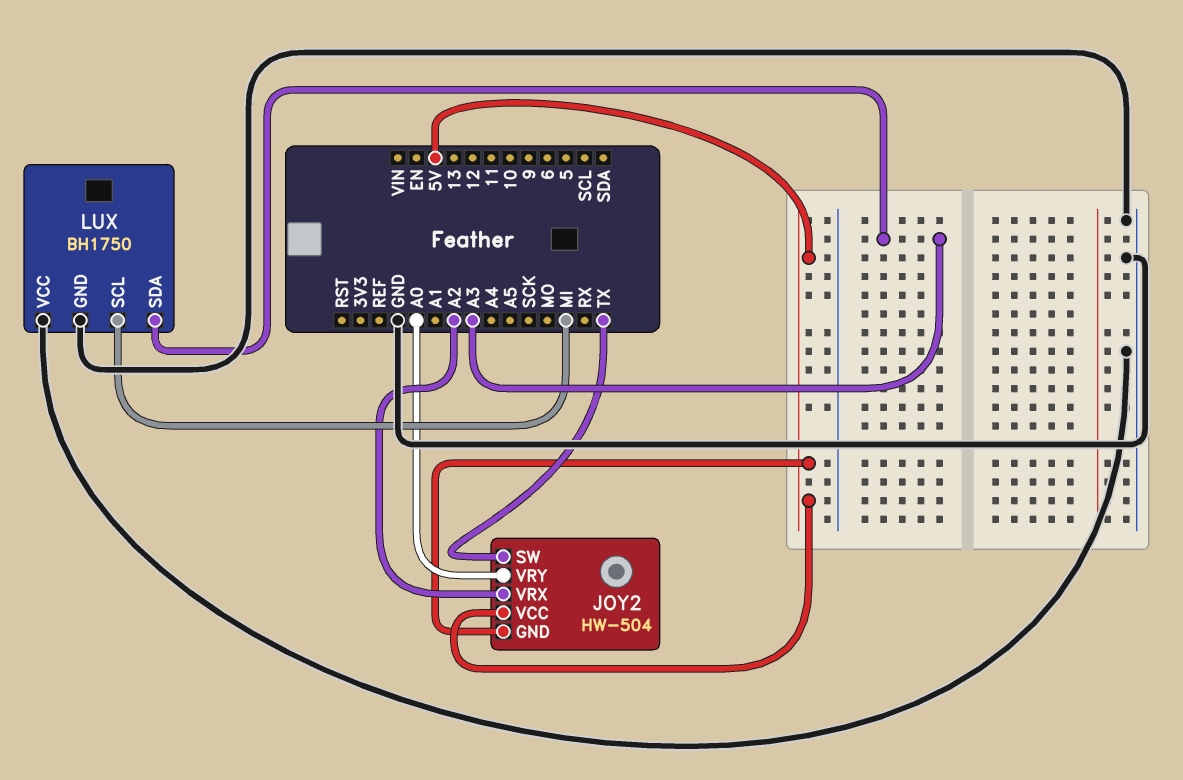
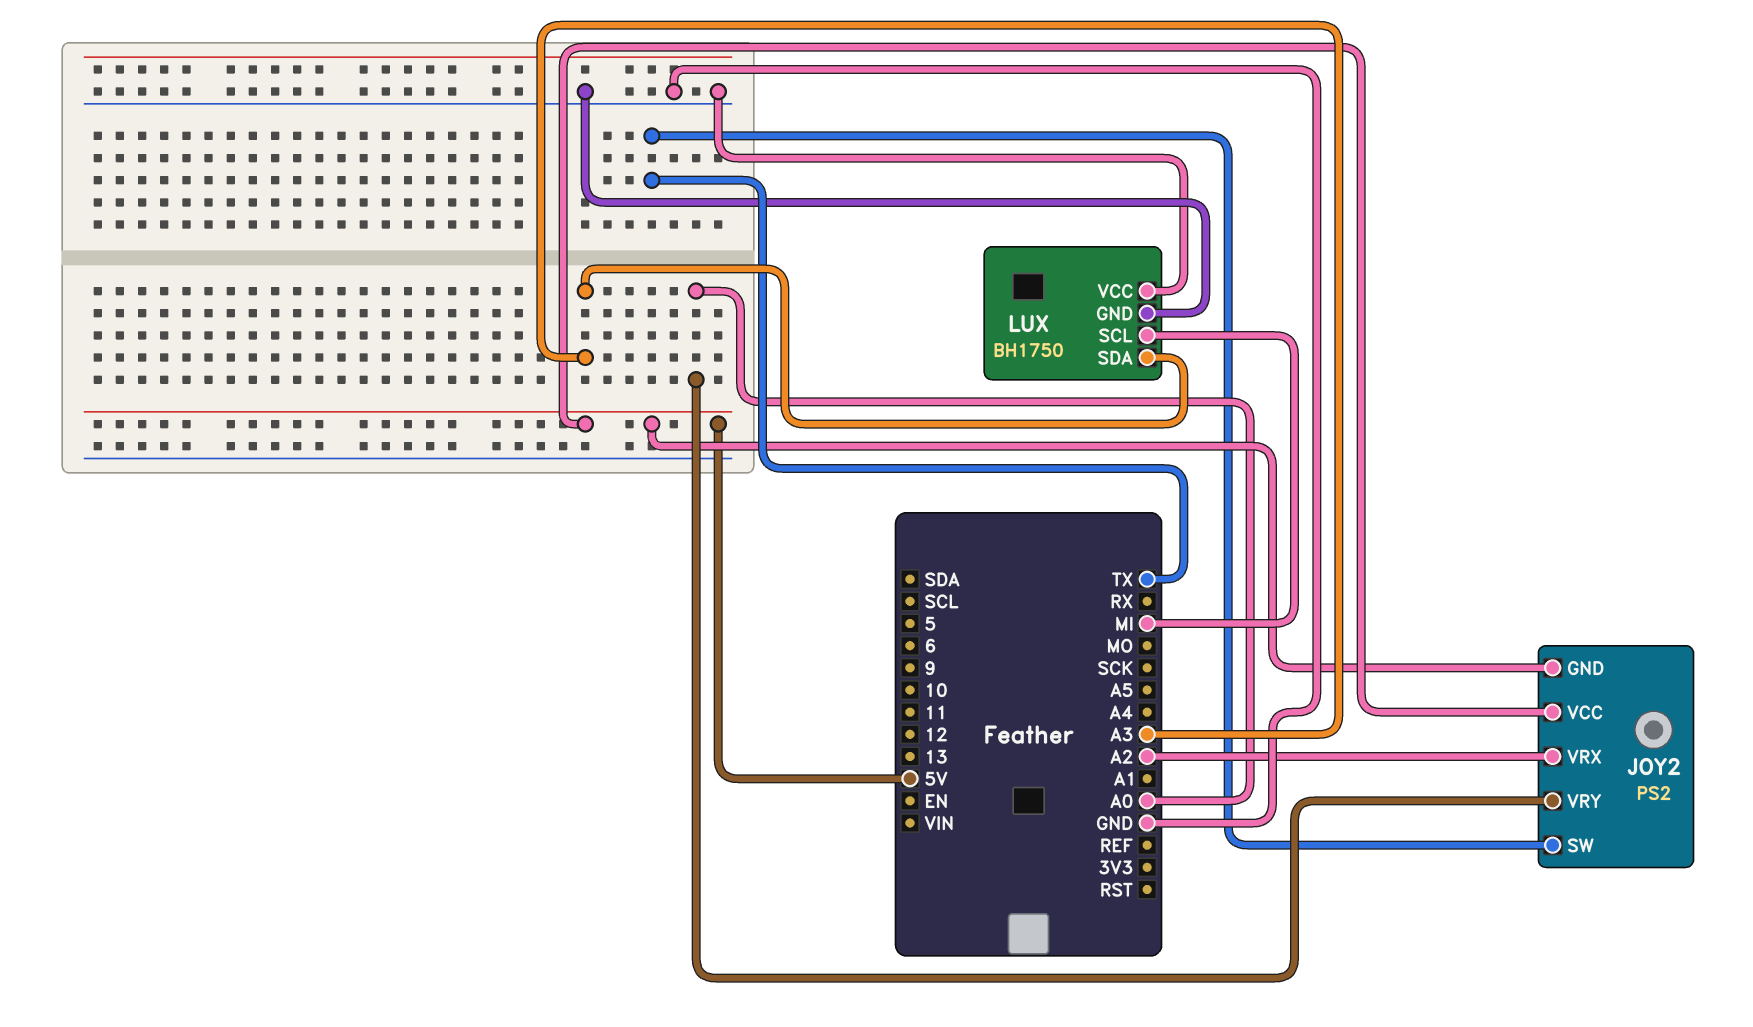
JOY2: HW-504 -> PS2

